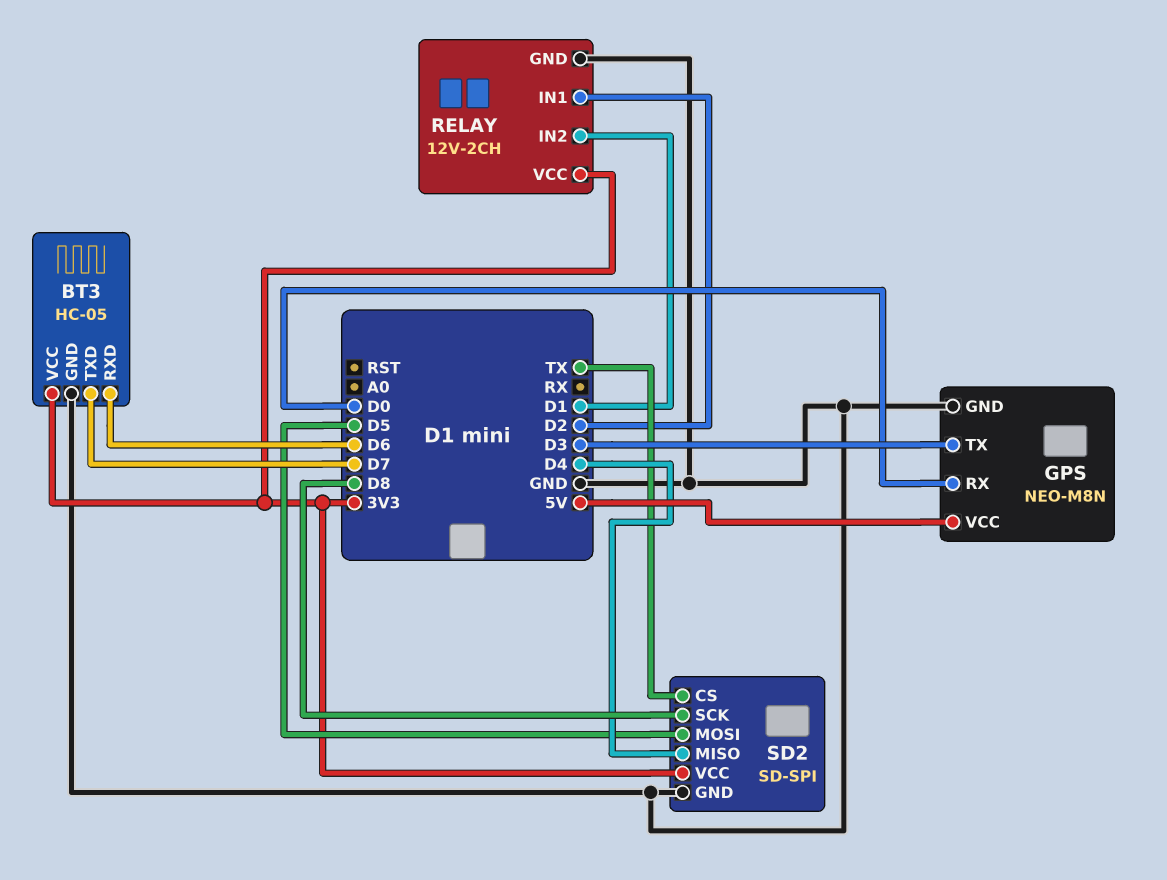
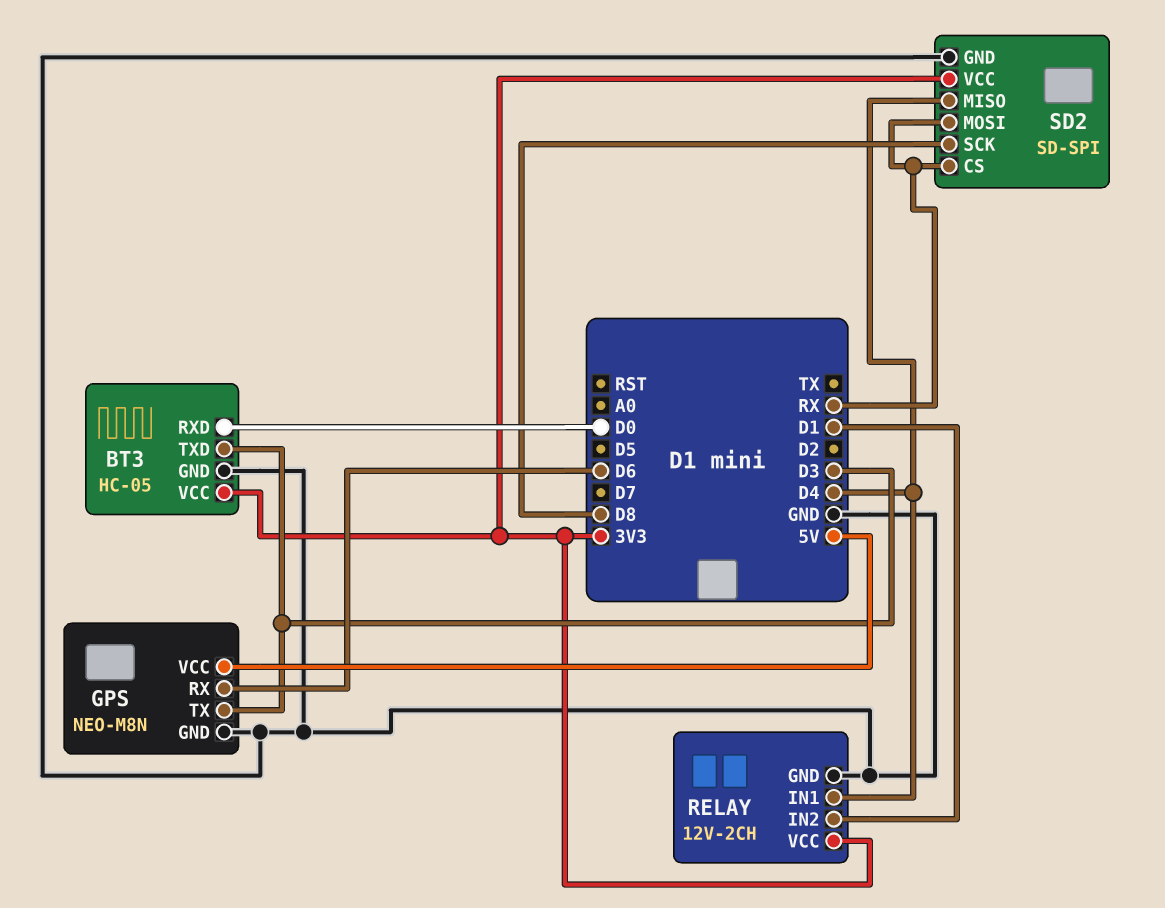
BT3 pin RXD: D6 -> D0
BT3 pin TXD: D7 -> D3
GPS pin RX: D0 -> D6
RELAY pin IN1: D2 -> D4
SD2 pin CS: TX -> RX
SD2 pin MOSI: D5 -> RX

